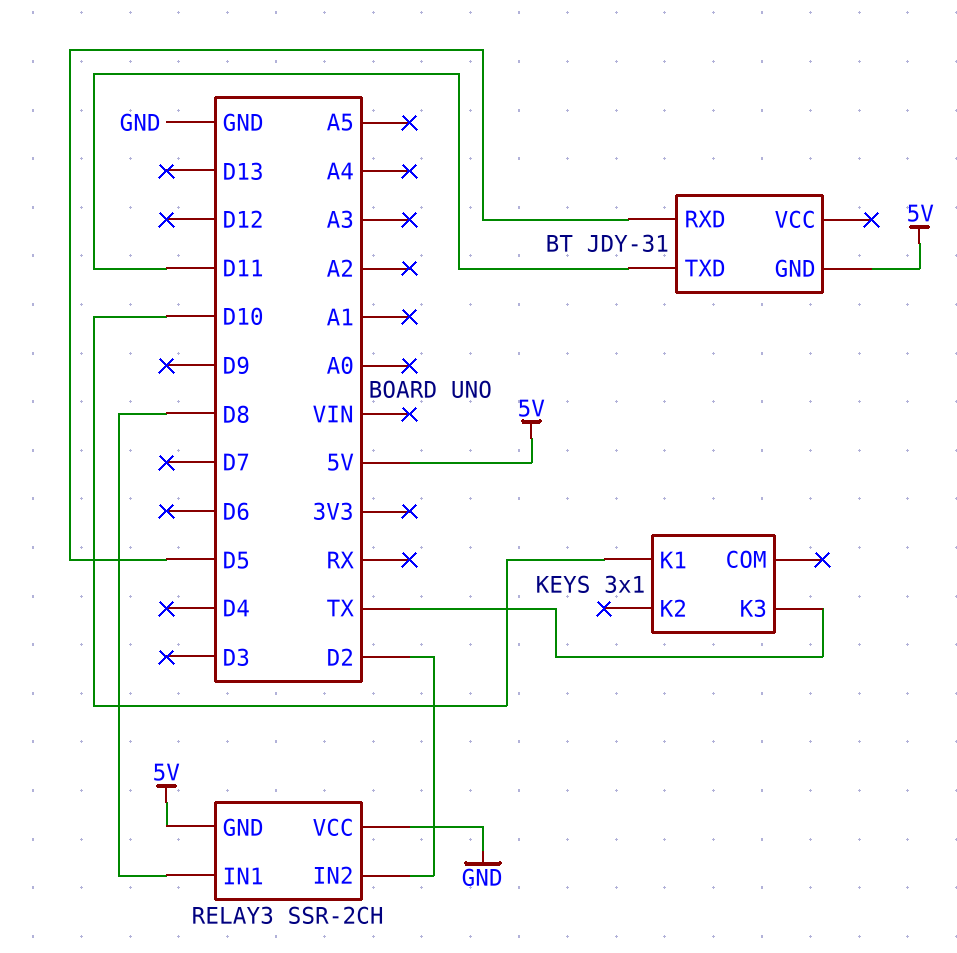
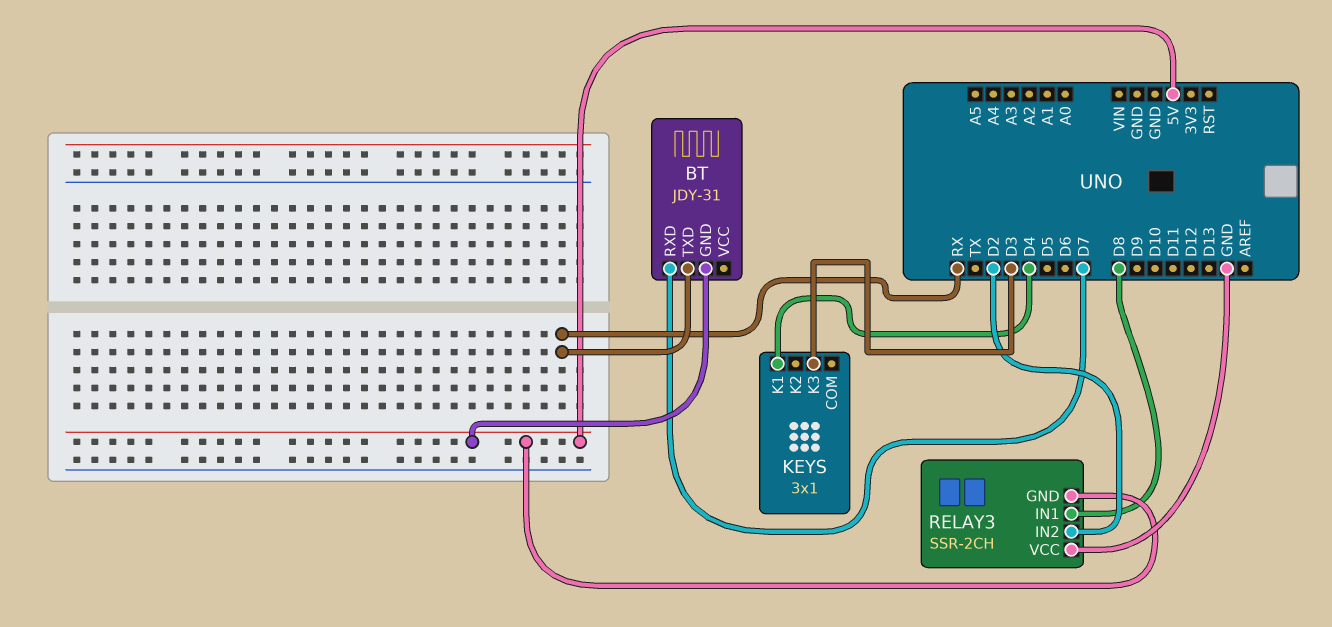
BT pin RXD: D5 -> D7
BT pin TXD: D11 -> RX
KEYS pin K1: D10 -> D4
KEYS pin K3: TX -> D3

